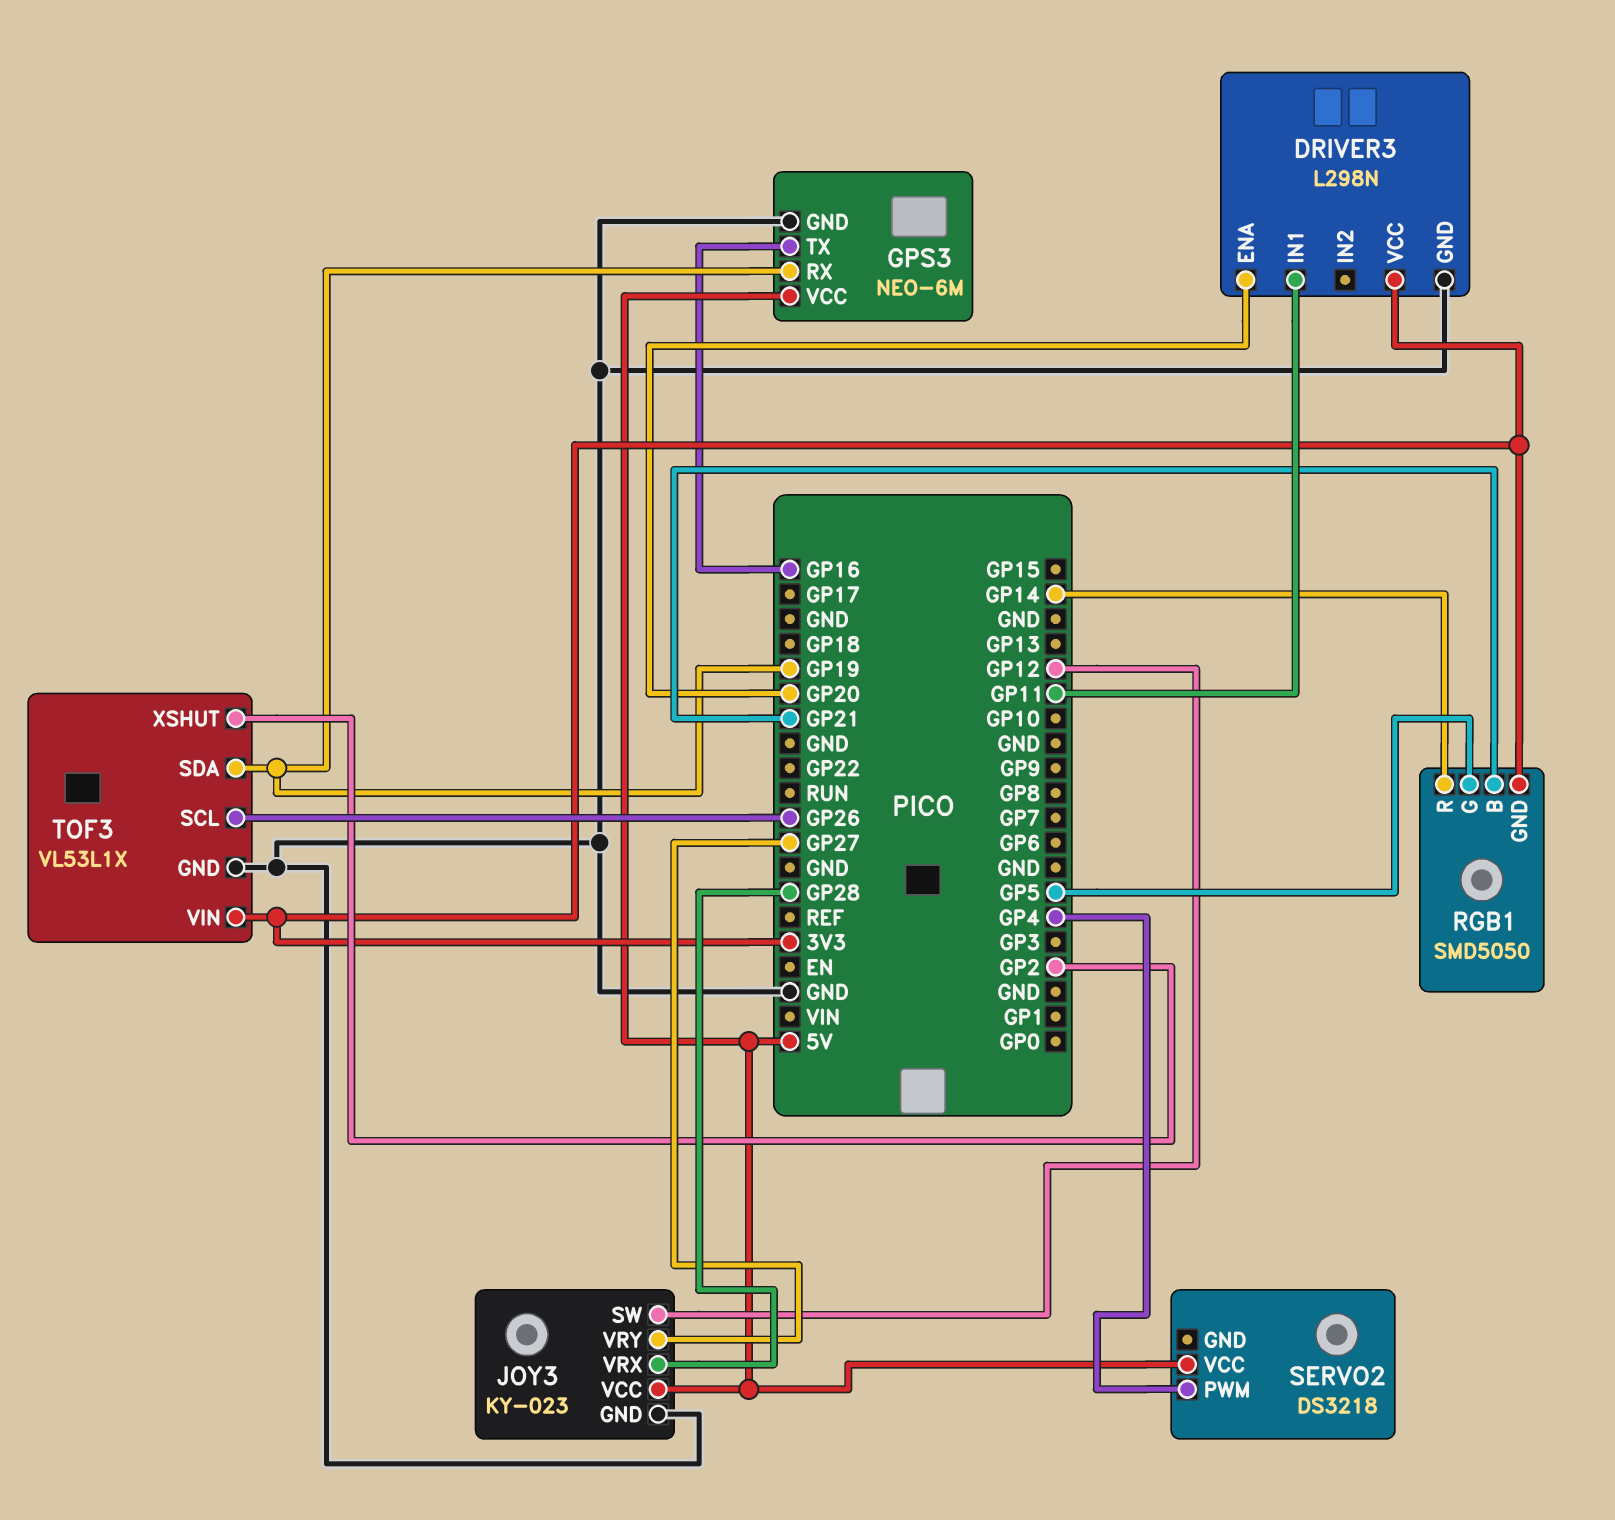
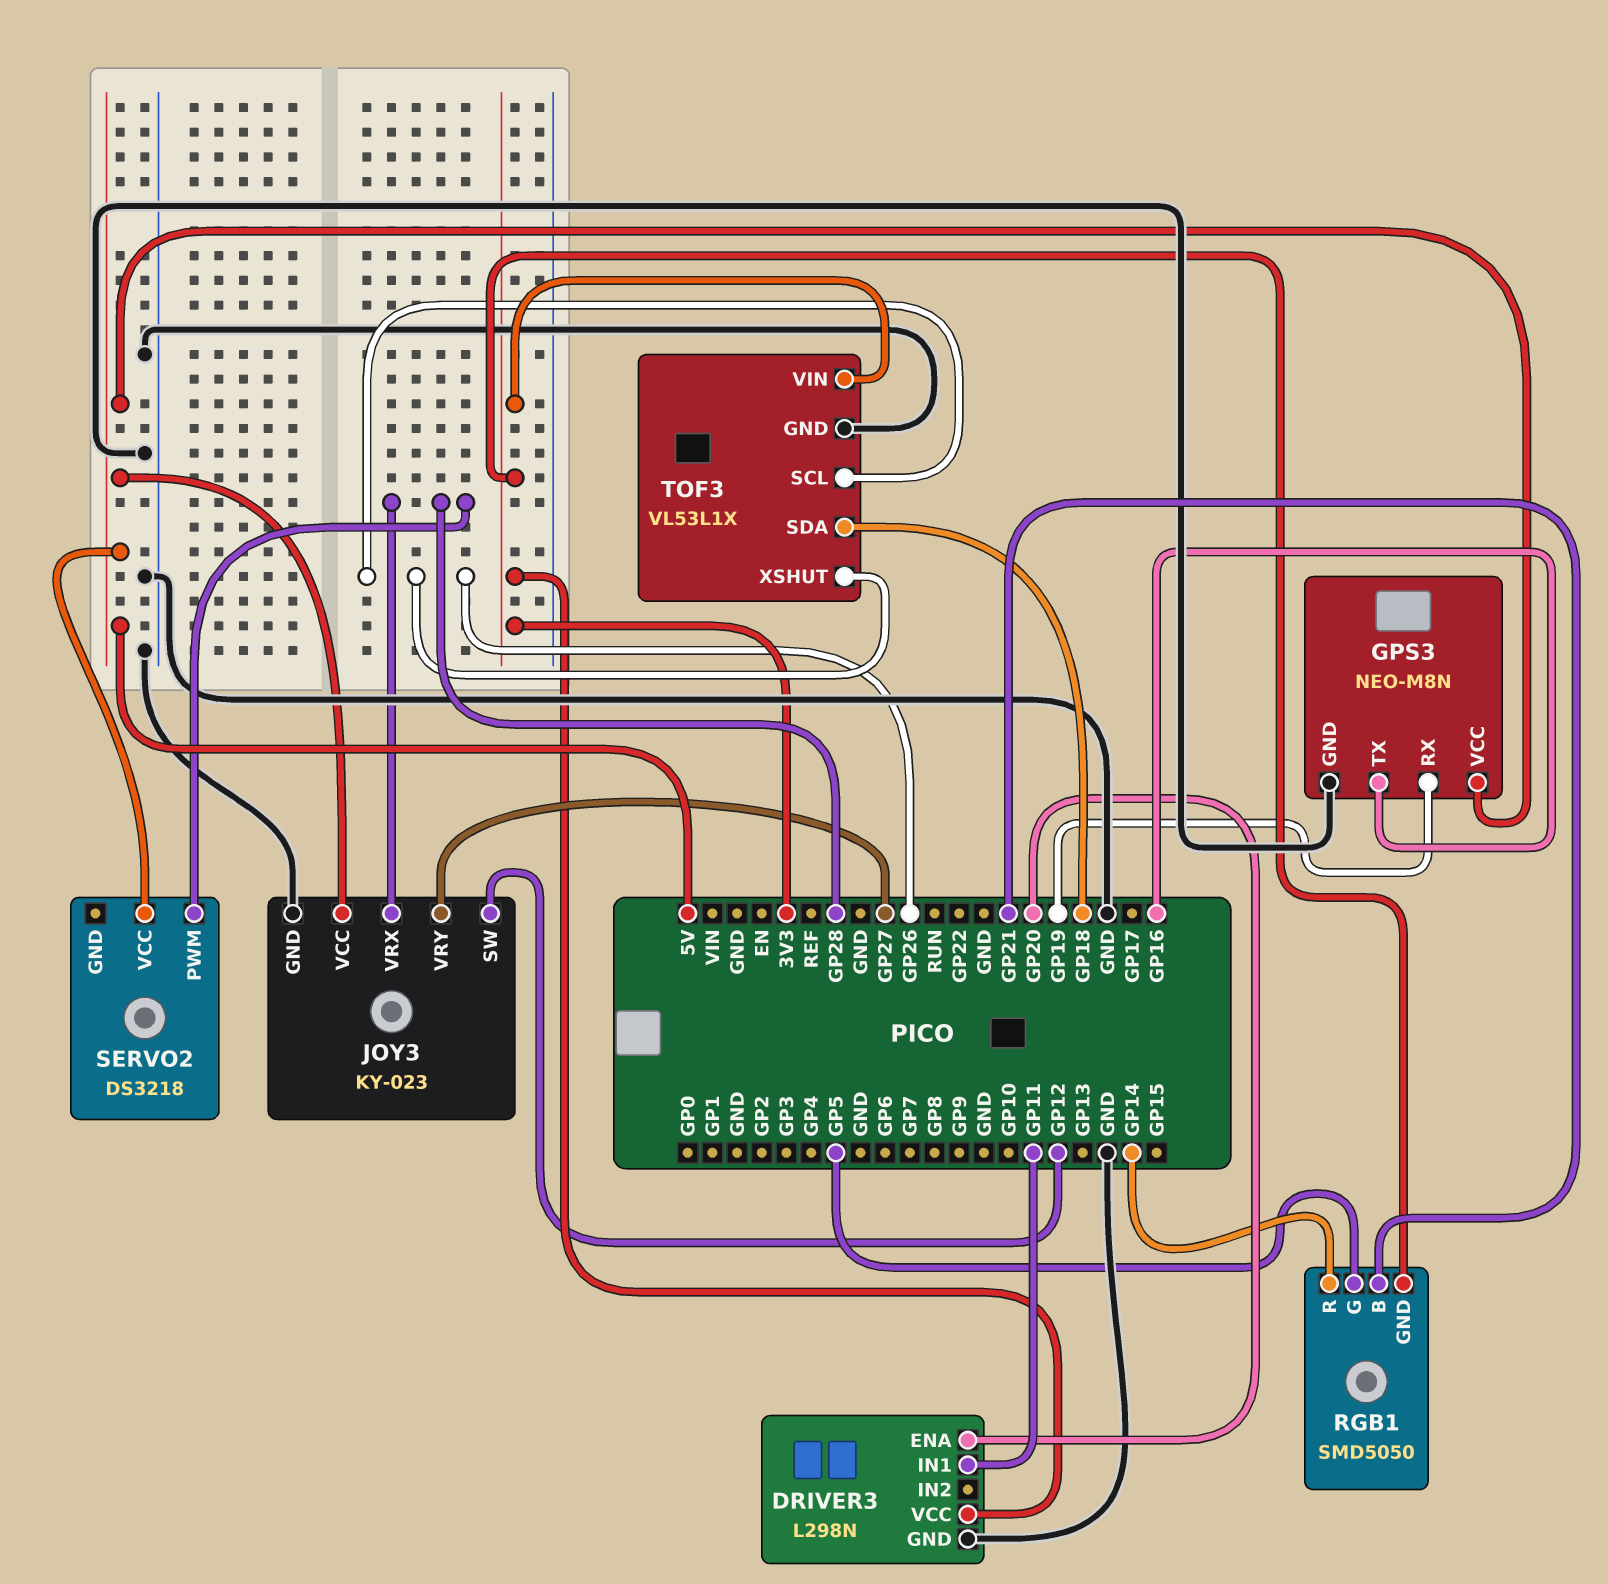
GPS3: NEO-6M -> NEO-M8N
SERVO2 pin PWM: GP4 -> GP28
TOF3 pin SDA: GP19 -> GP18
TOF3 pin XSHUT: GP2 -> GP26

